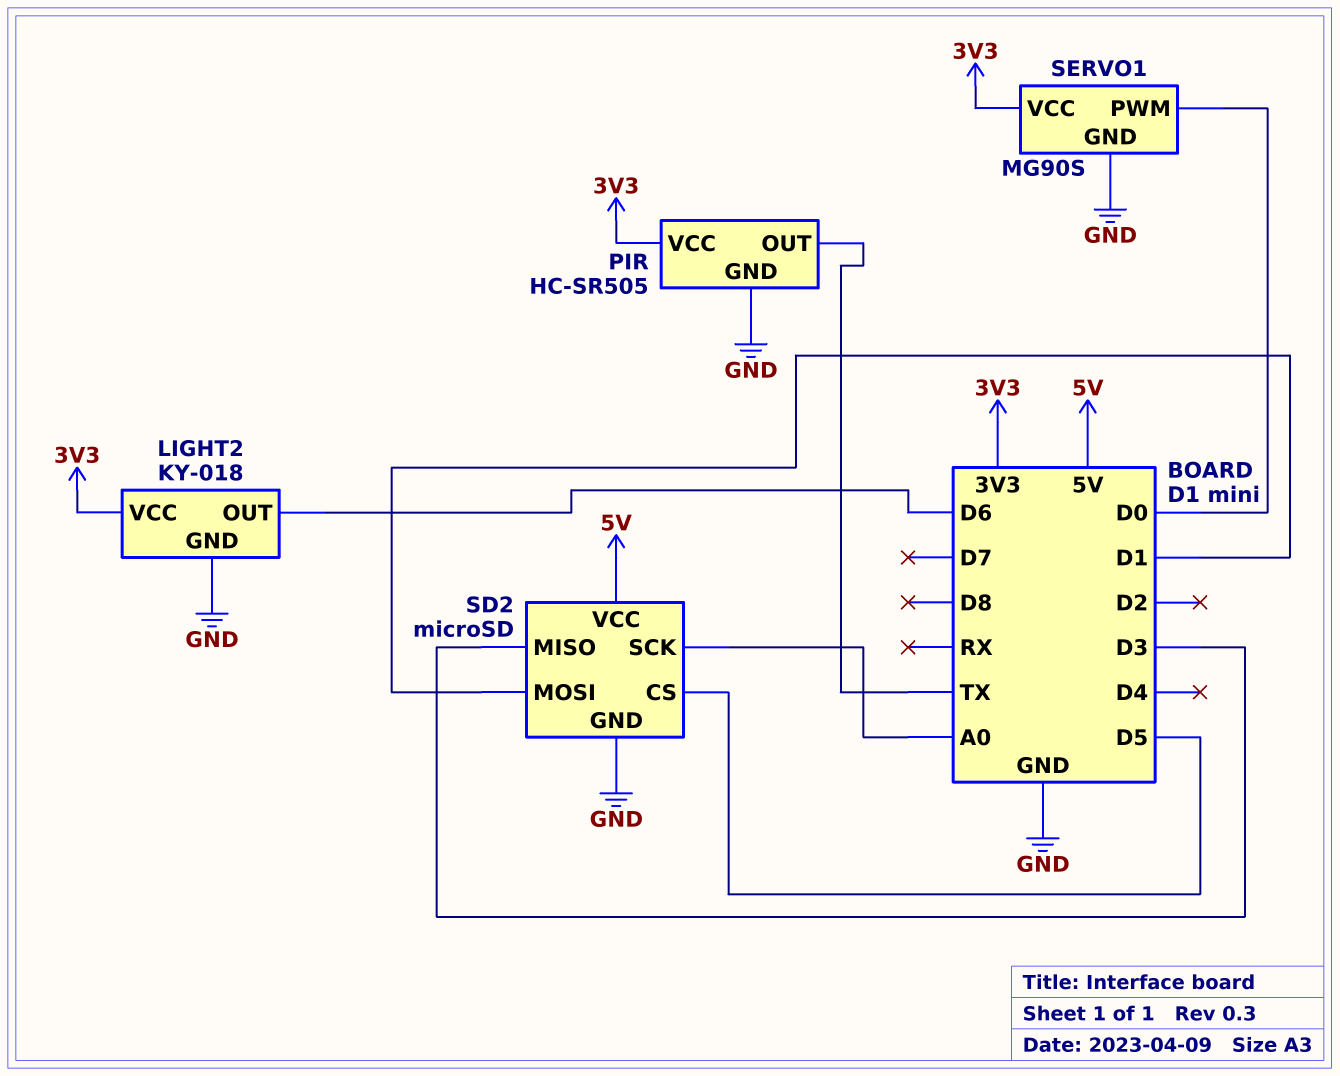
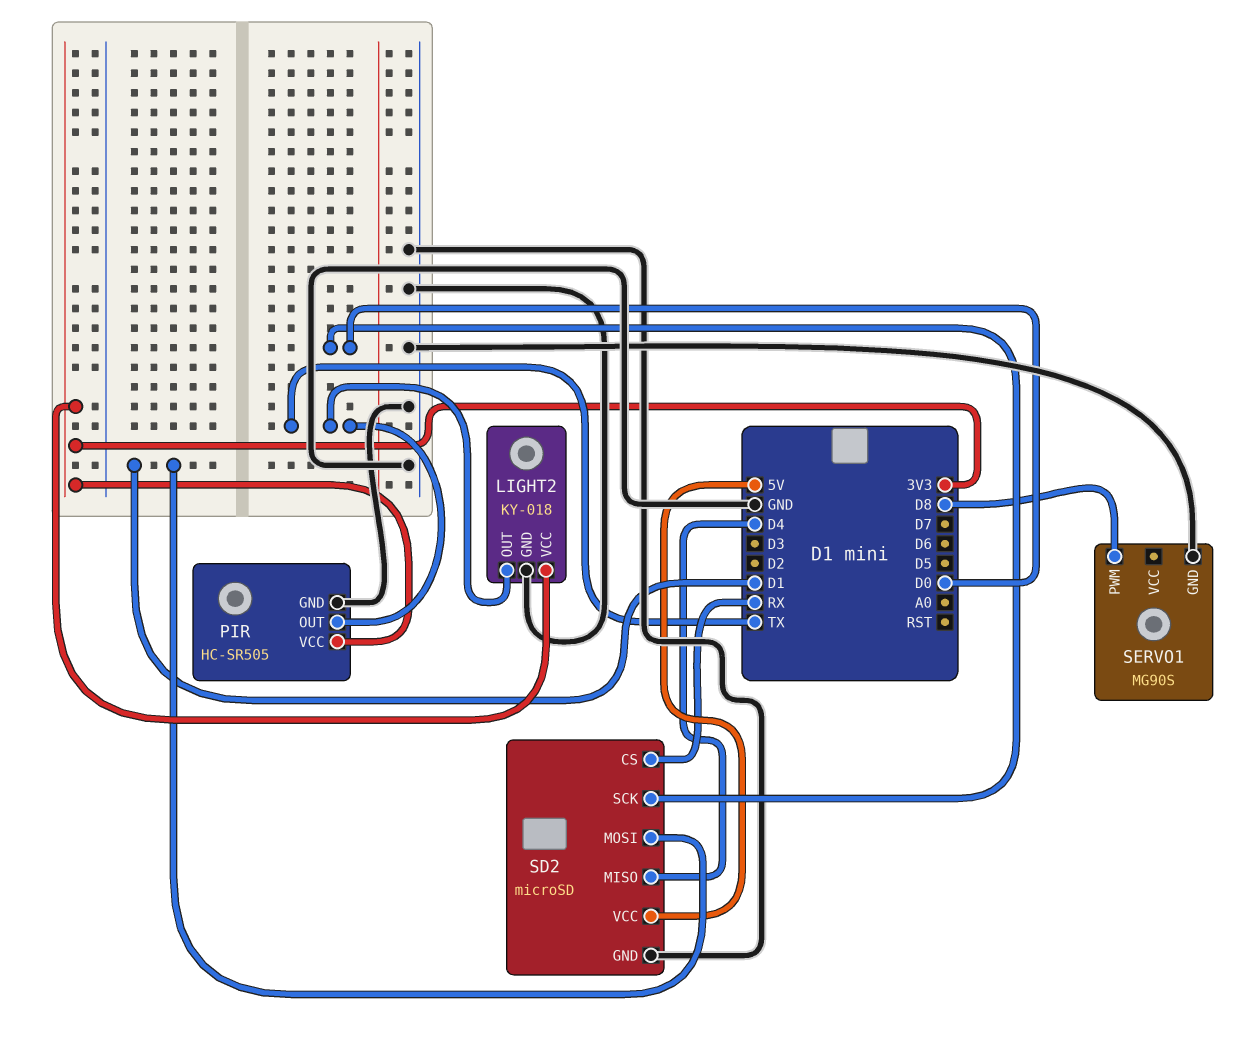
LIGHT2 pin OUT: D6 -> TX
SD2 pin CS: D5 -> RX
SD2 pin MISO: D3 -> D4
SD2 pin SCK: A0 -> D0
SERVO1 pin PWM: D0 -> D8
SERVO1 pin VCC: 3V3 -> none

